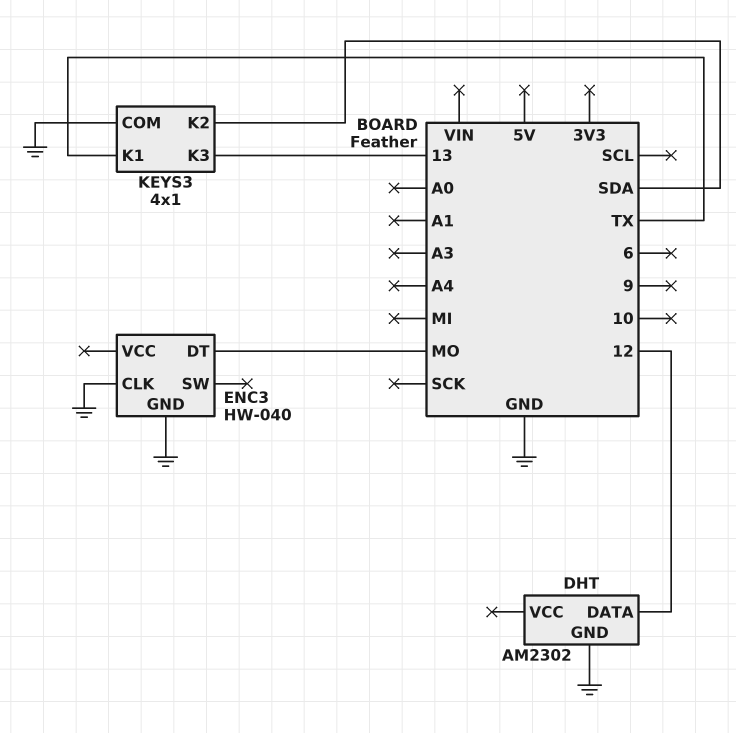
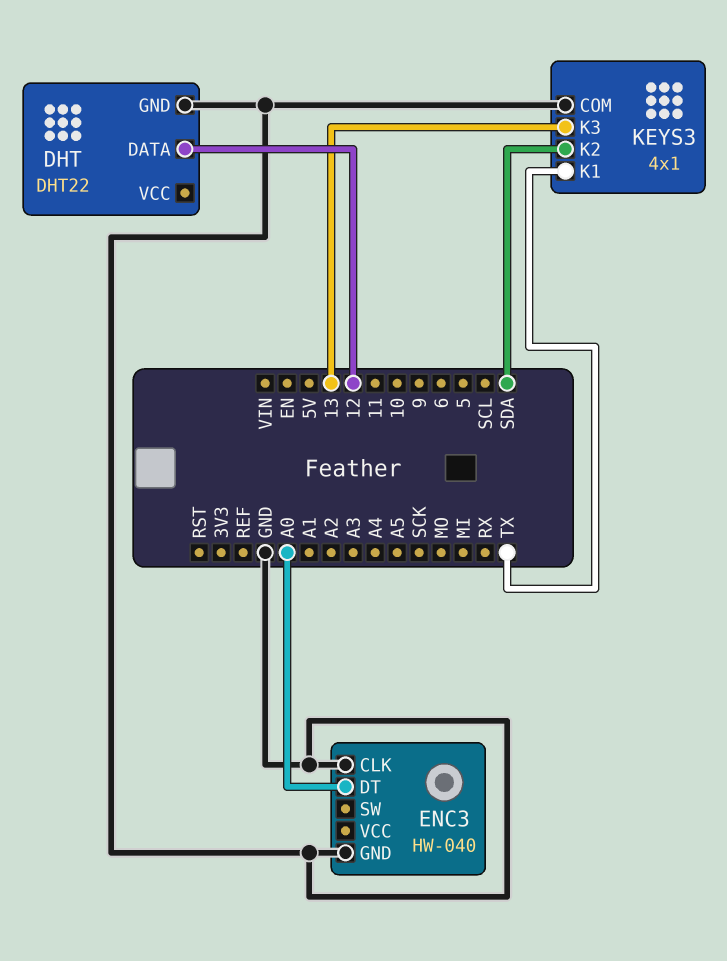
DHT: AM2302 -> DHT22
ENC3 pin DT: MO -> A0

